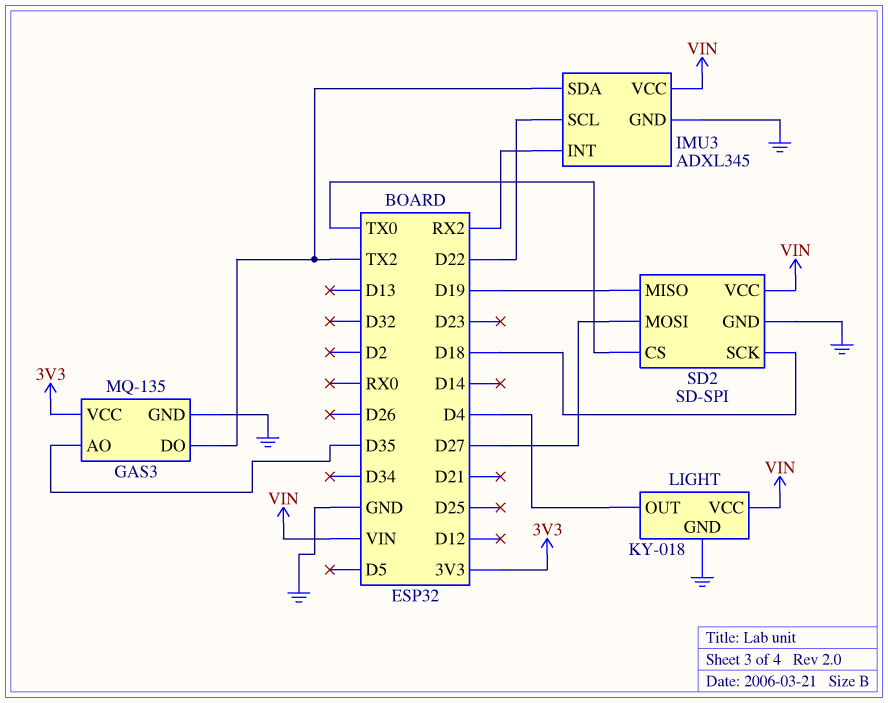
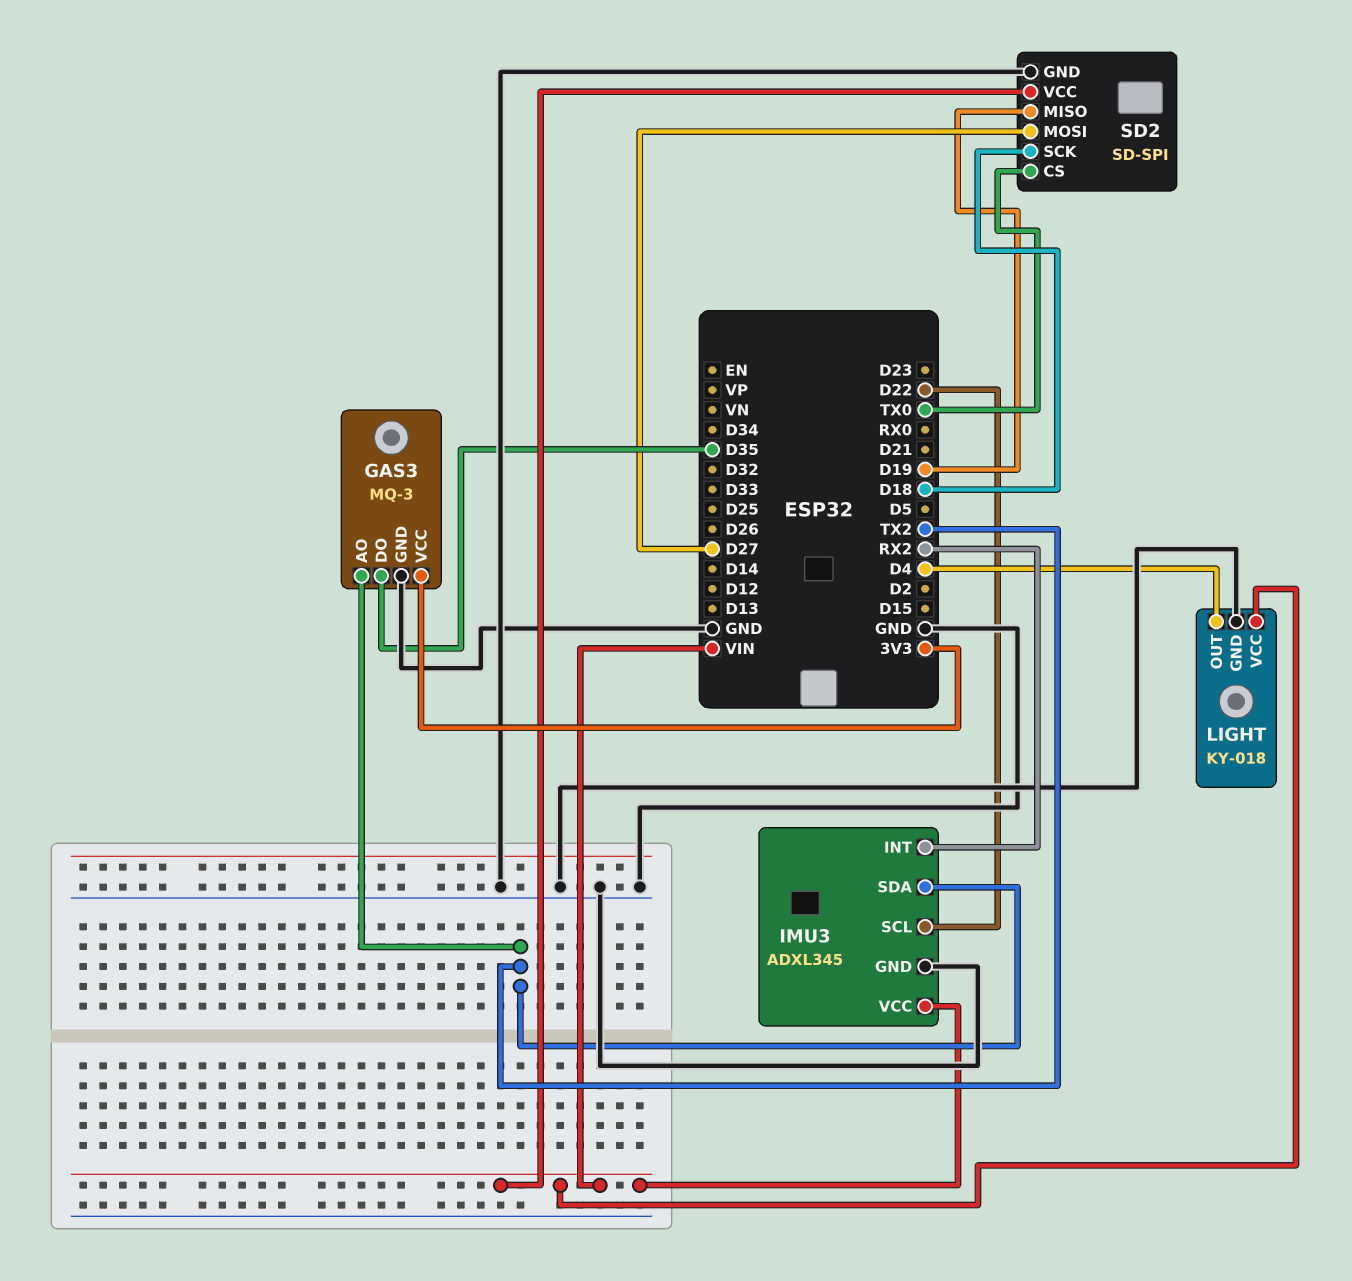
GAS3: MQ-135 -> MQ-3
GAS3 pin AO: D35 -> TX2
GAS3 pin DO: TX2 -> D35

